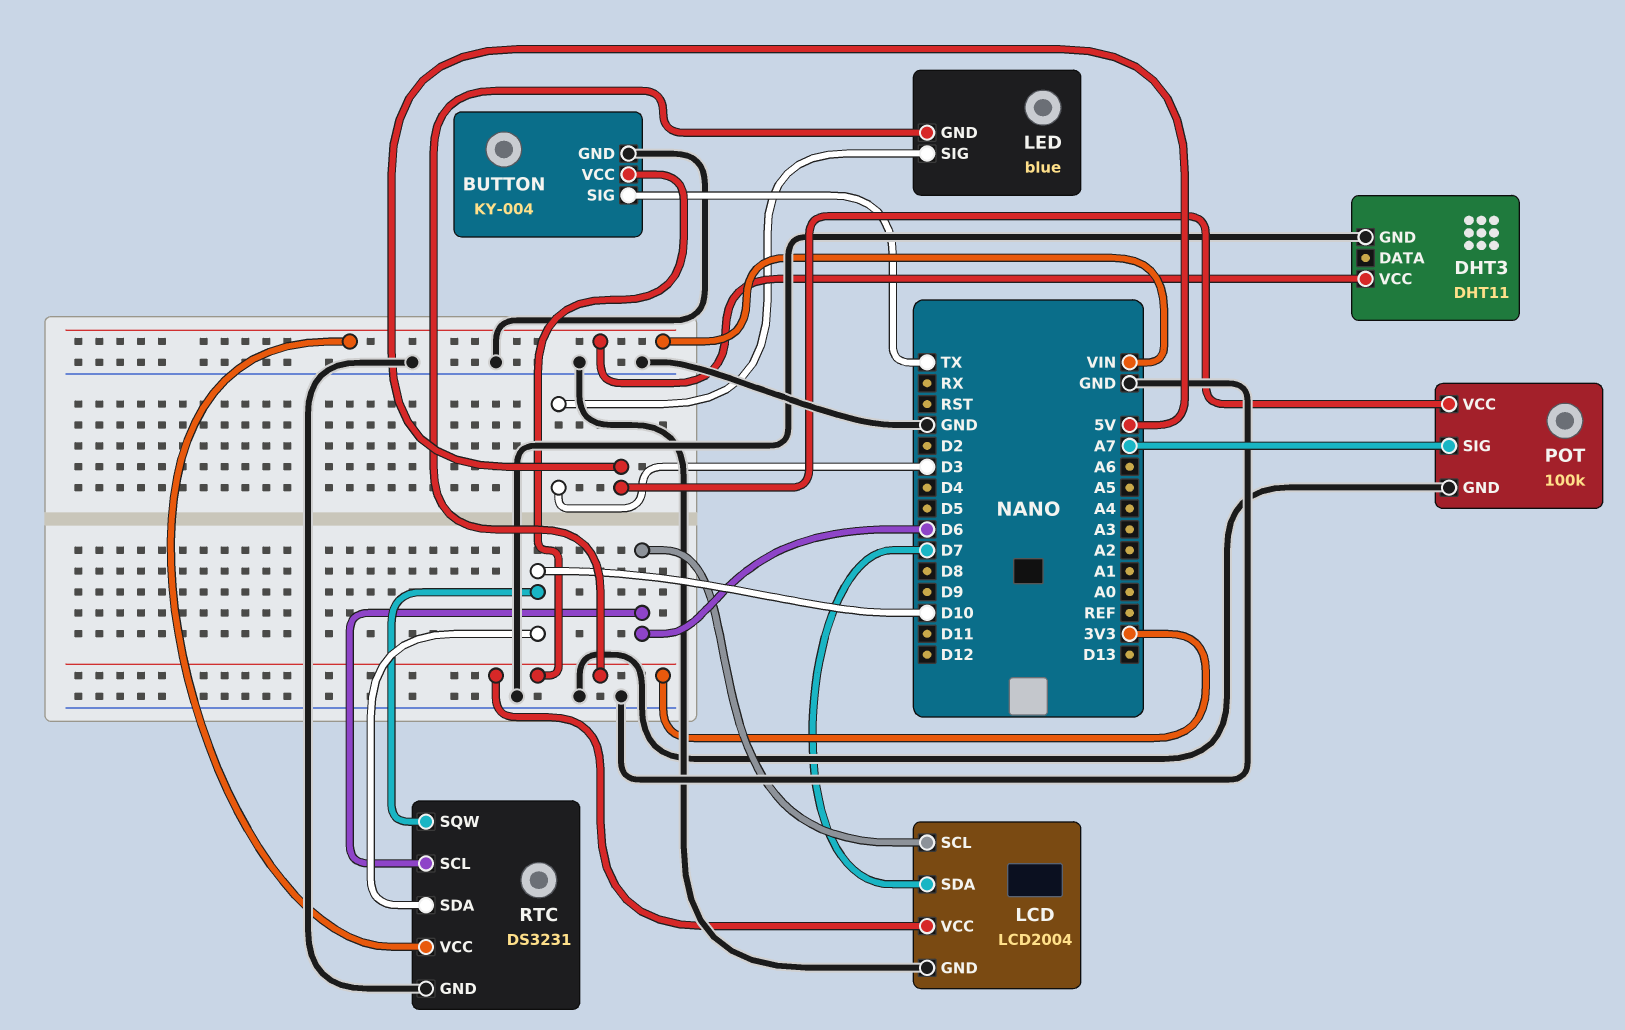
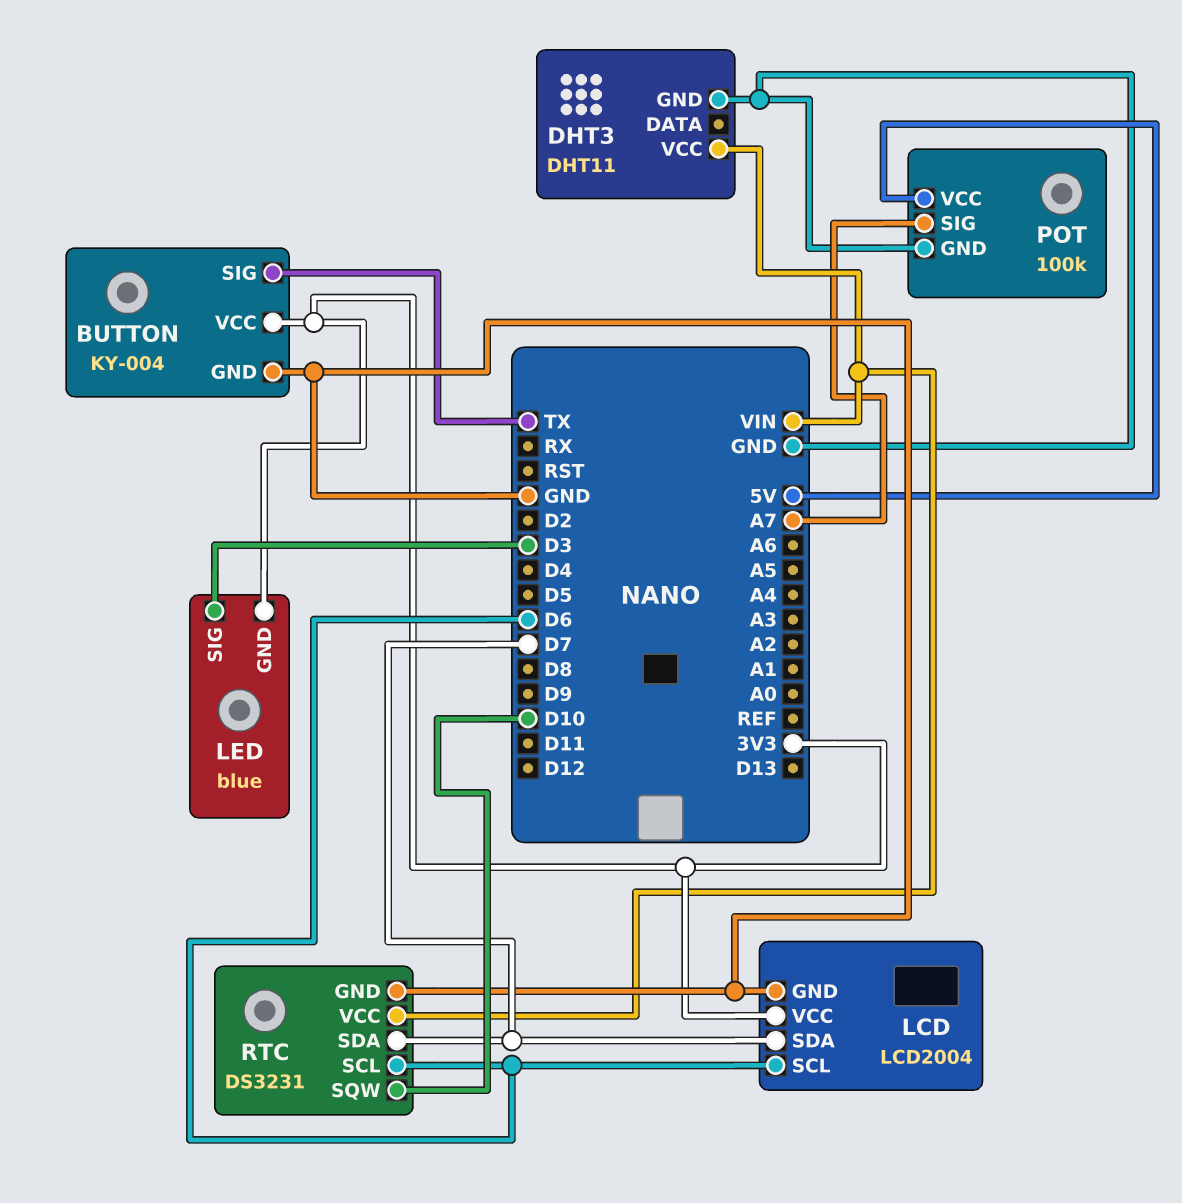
RTC pin SDA: D10 -> D7

